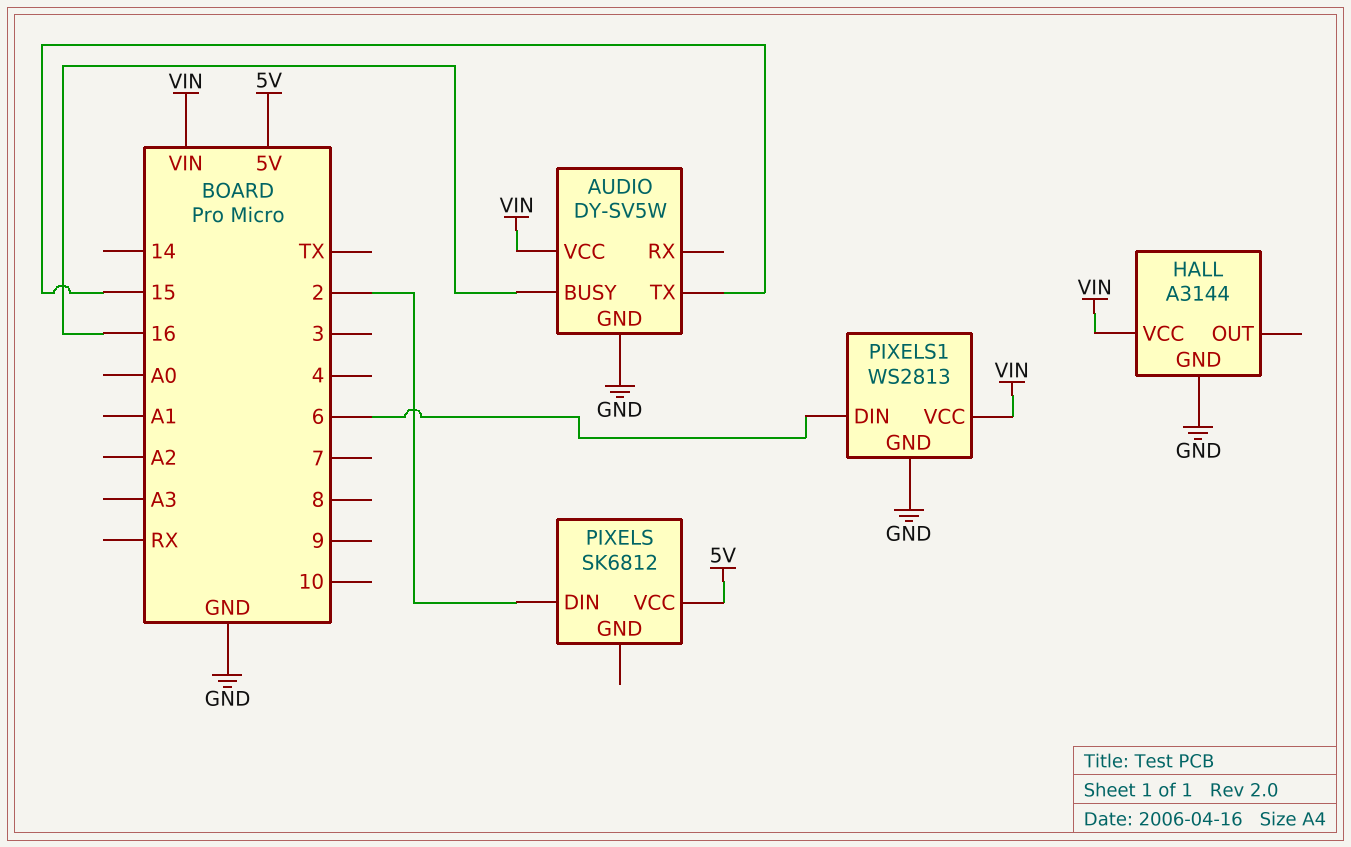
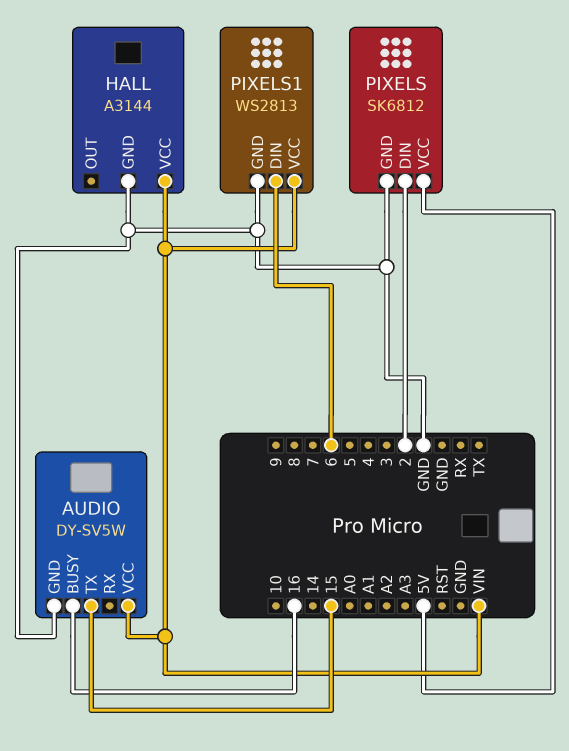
PIXELS pin GND: none -> GND

